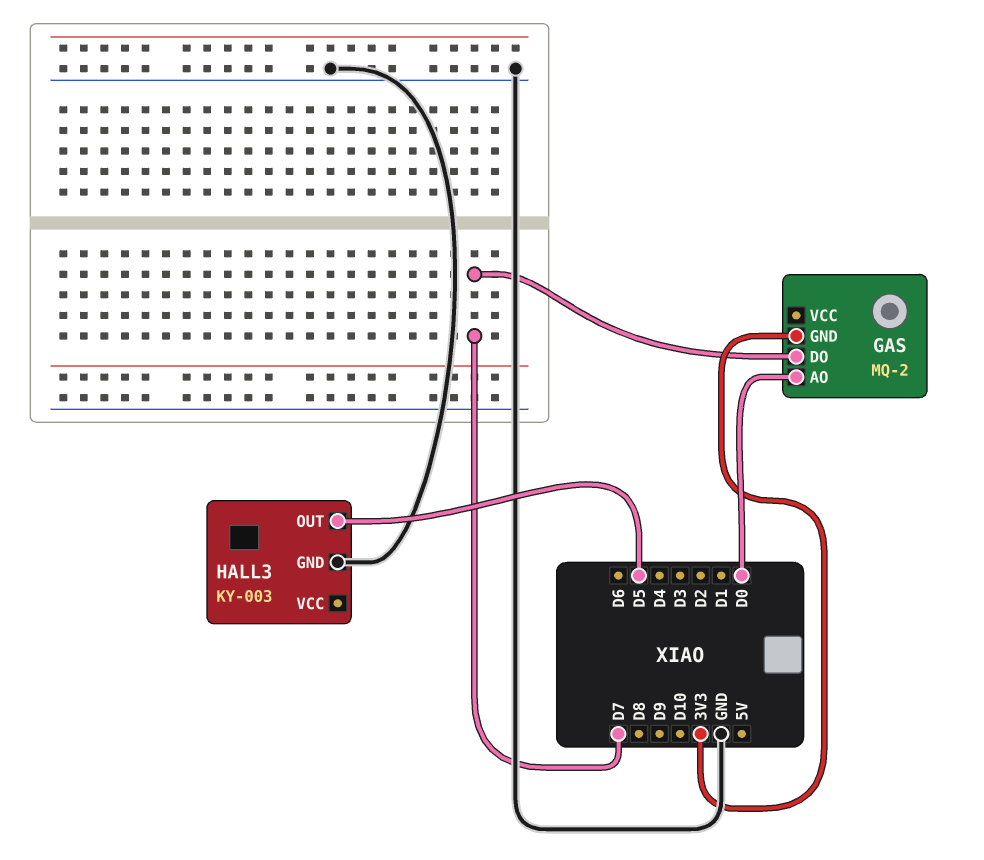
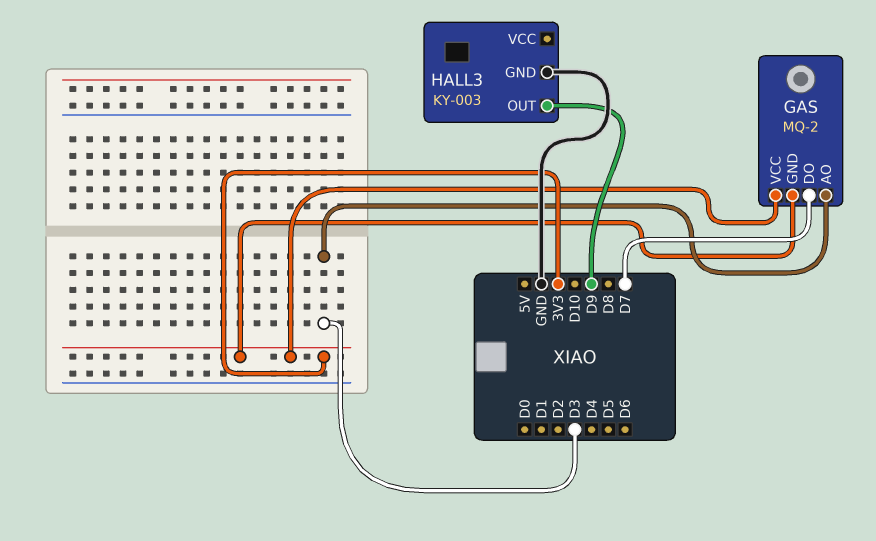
GAS pin AO: D0 -> D3
GAS pin VCC: none -> 3V3
HALL3 pin OUT: D5 -> D9

